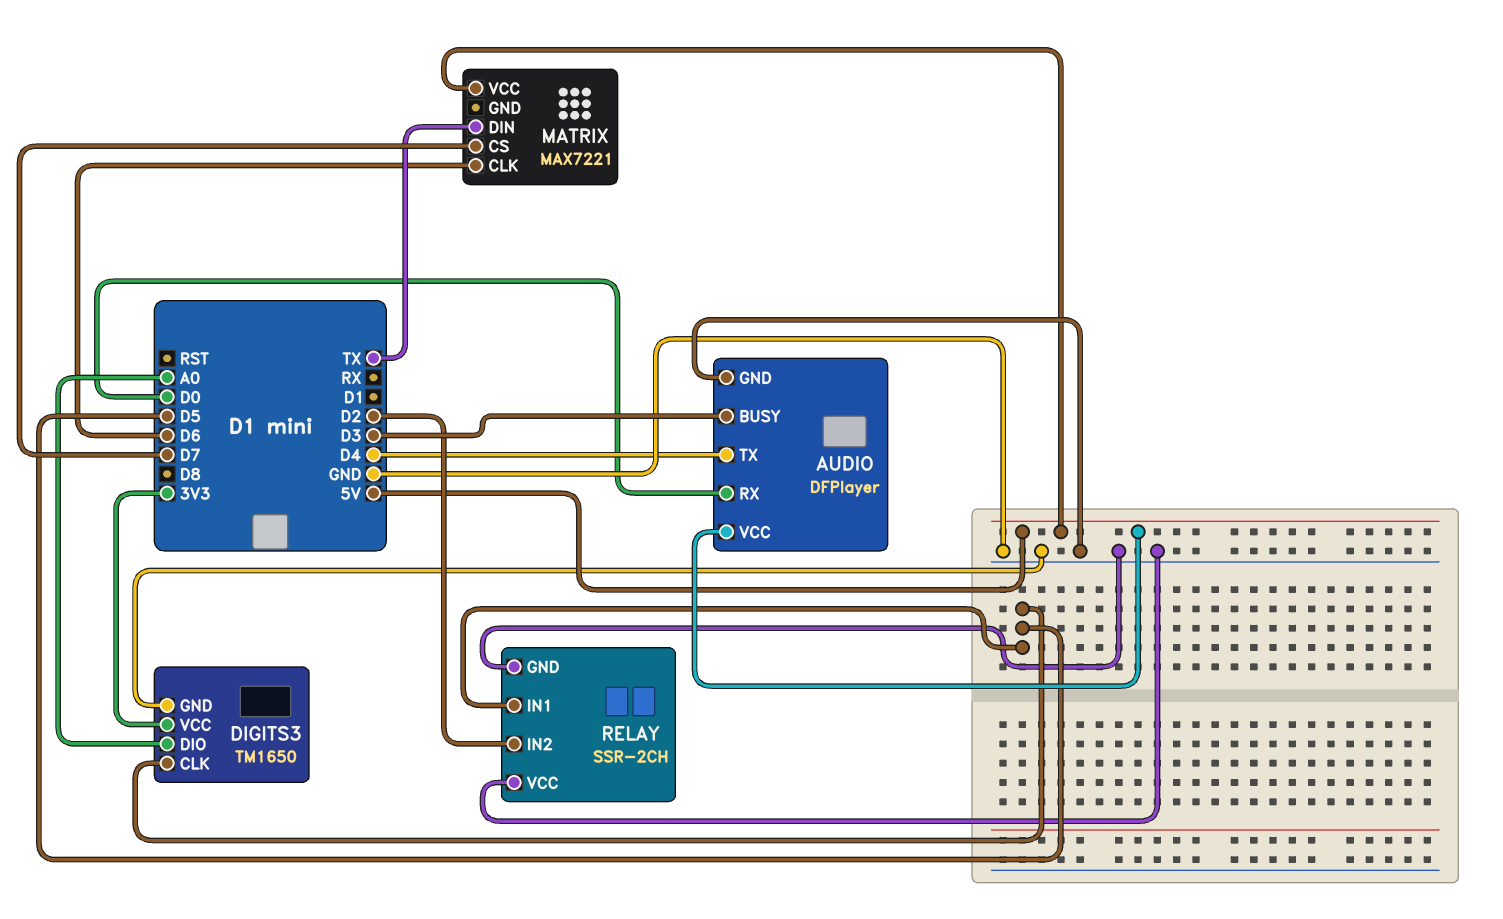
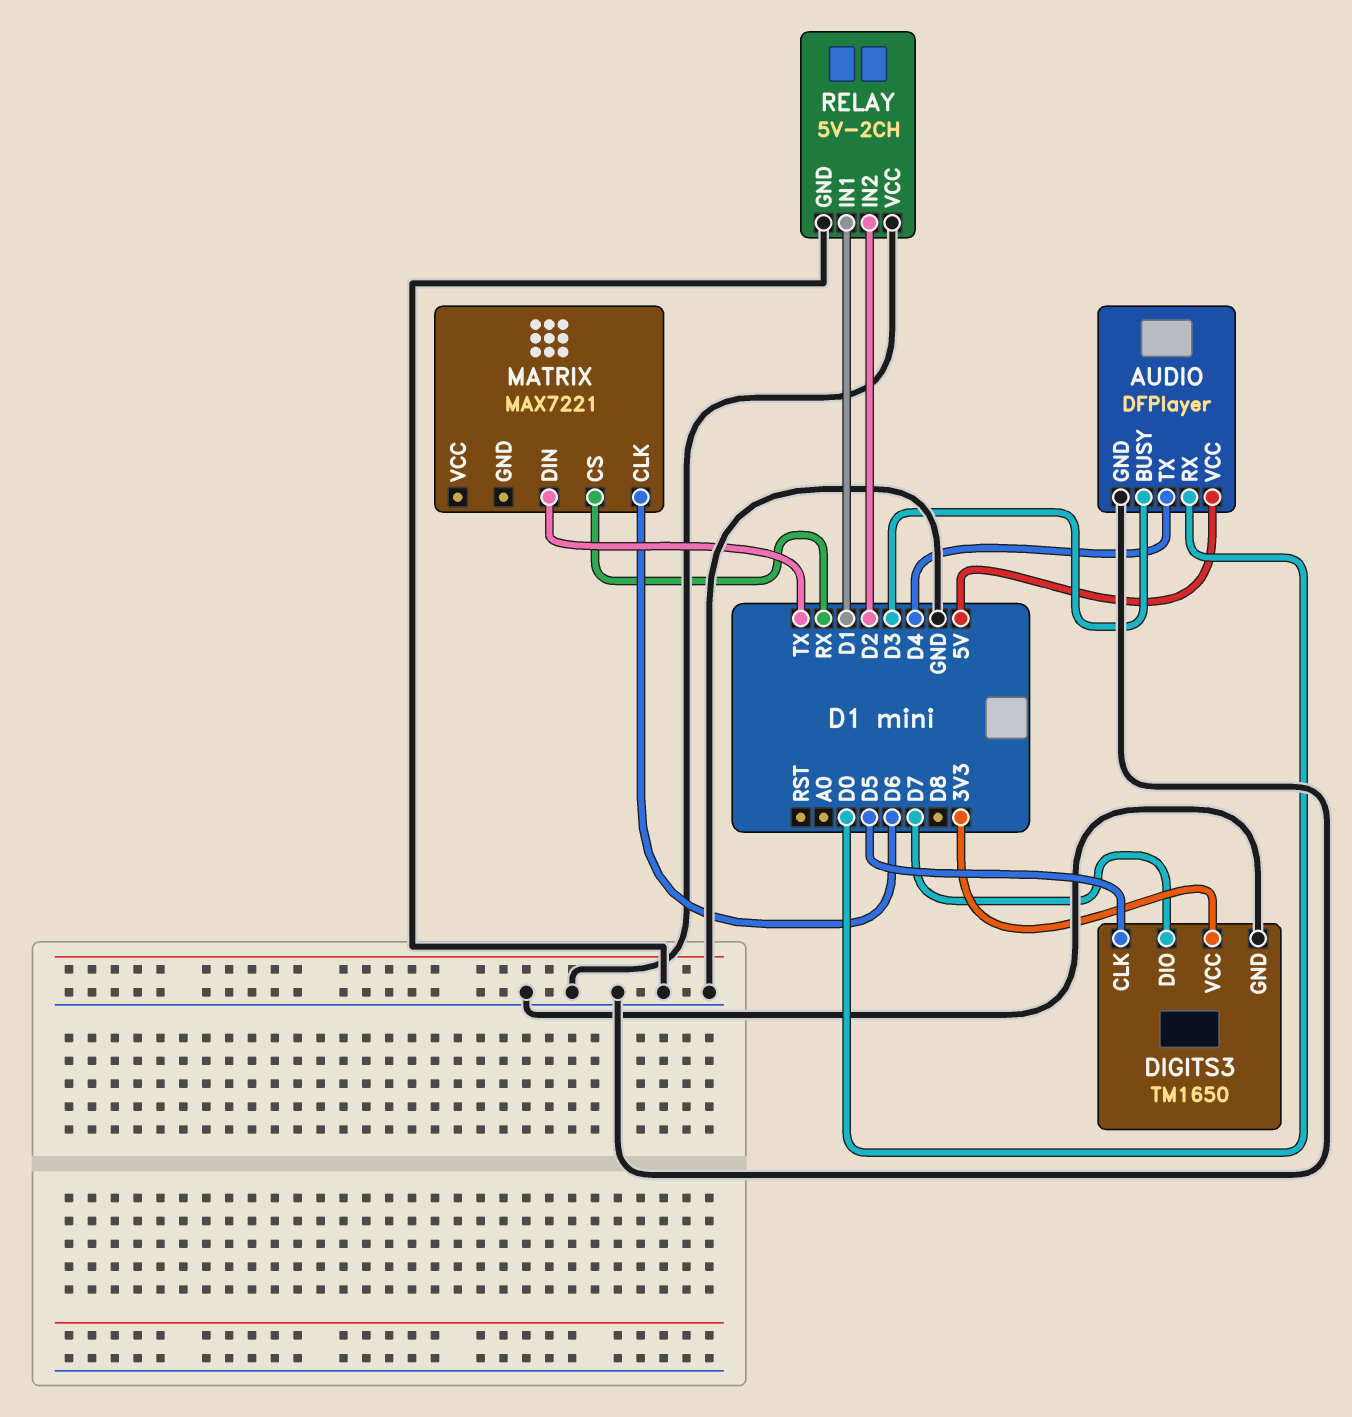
DIGITS3 pin DIO: A0 -> D7
MATRIX pin CS: D7 -> RX
MATRIX pin VCC: 5V -> none
RELAY: SSR-2CH -> 5V-2CH
RELAY pin IN1: D5 -> D1

